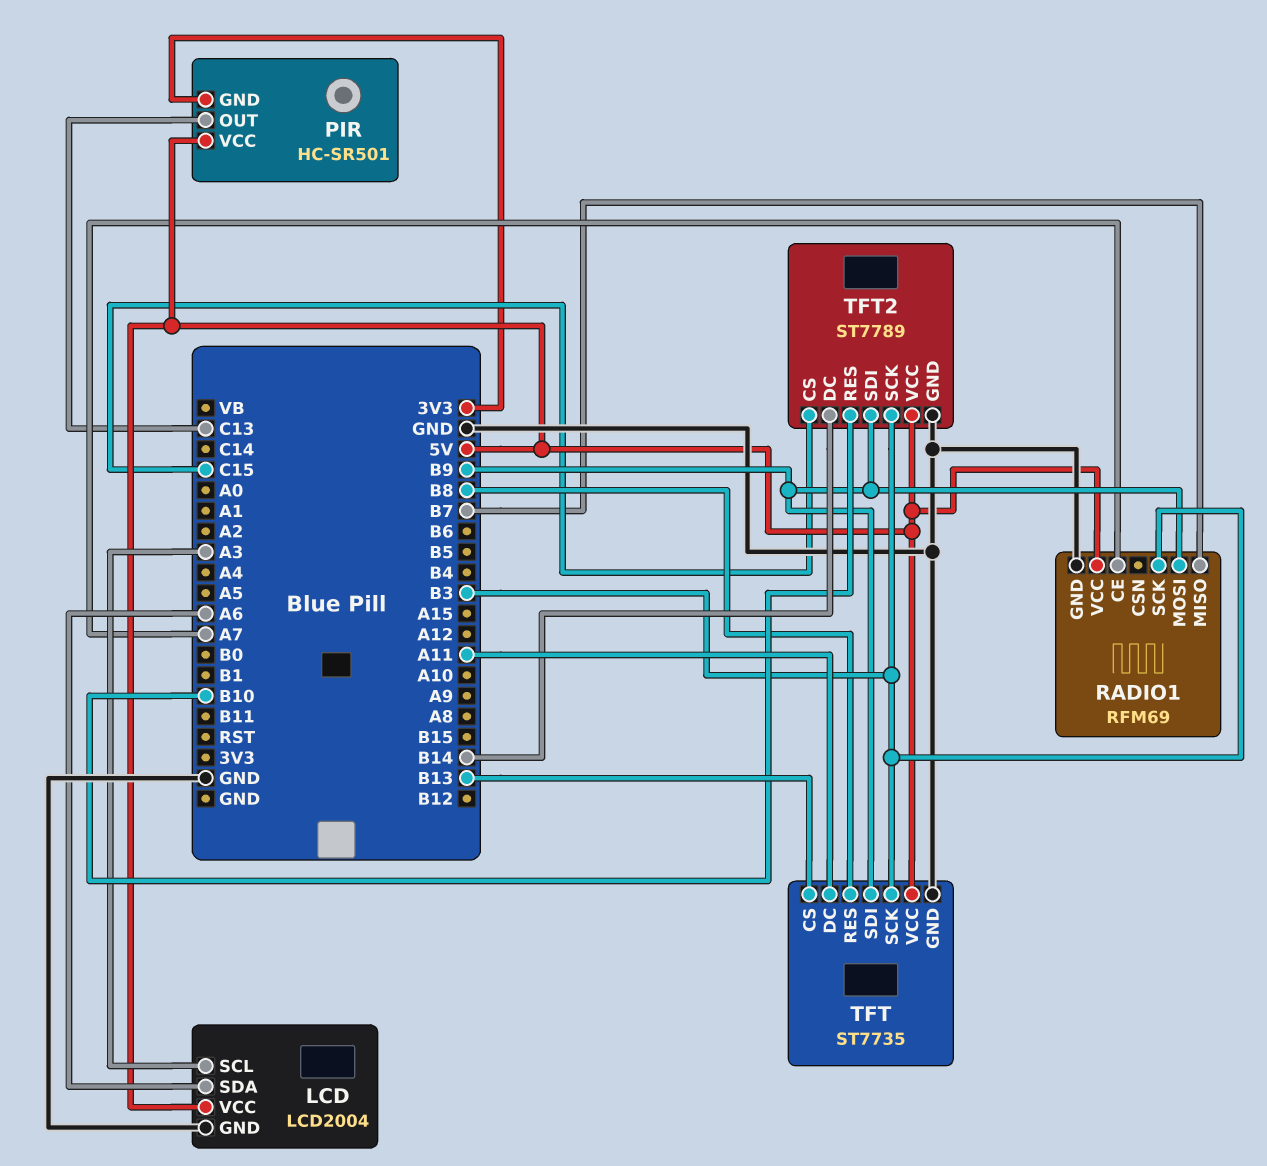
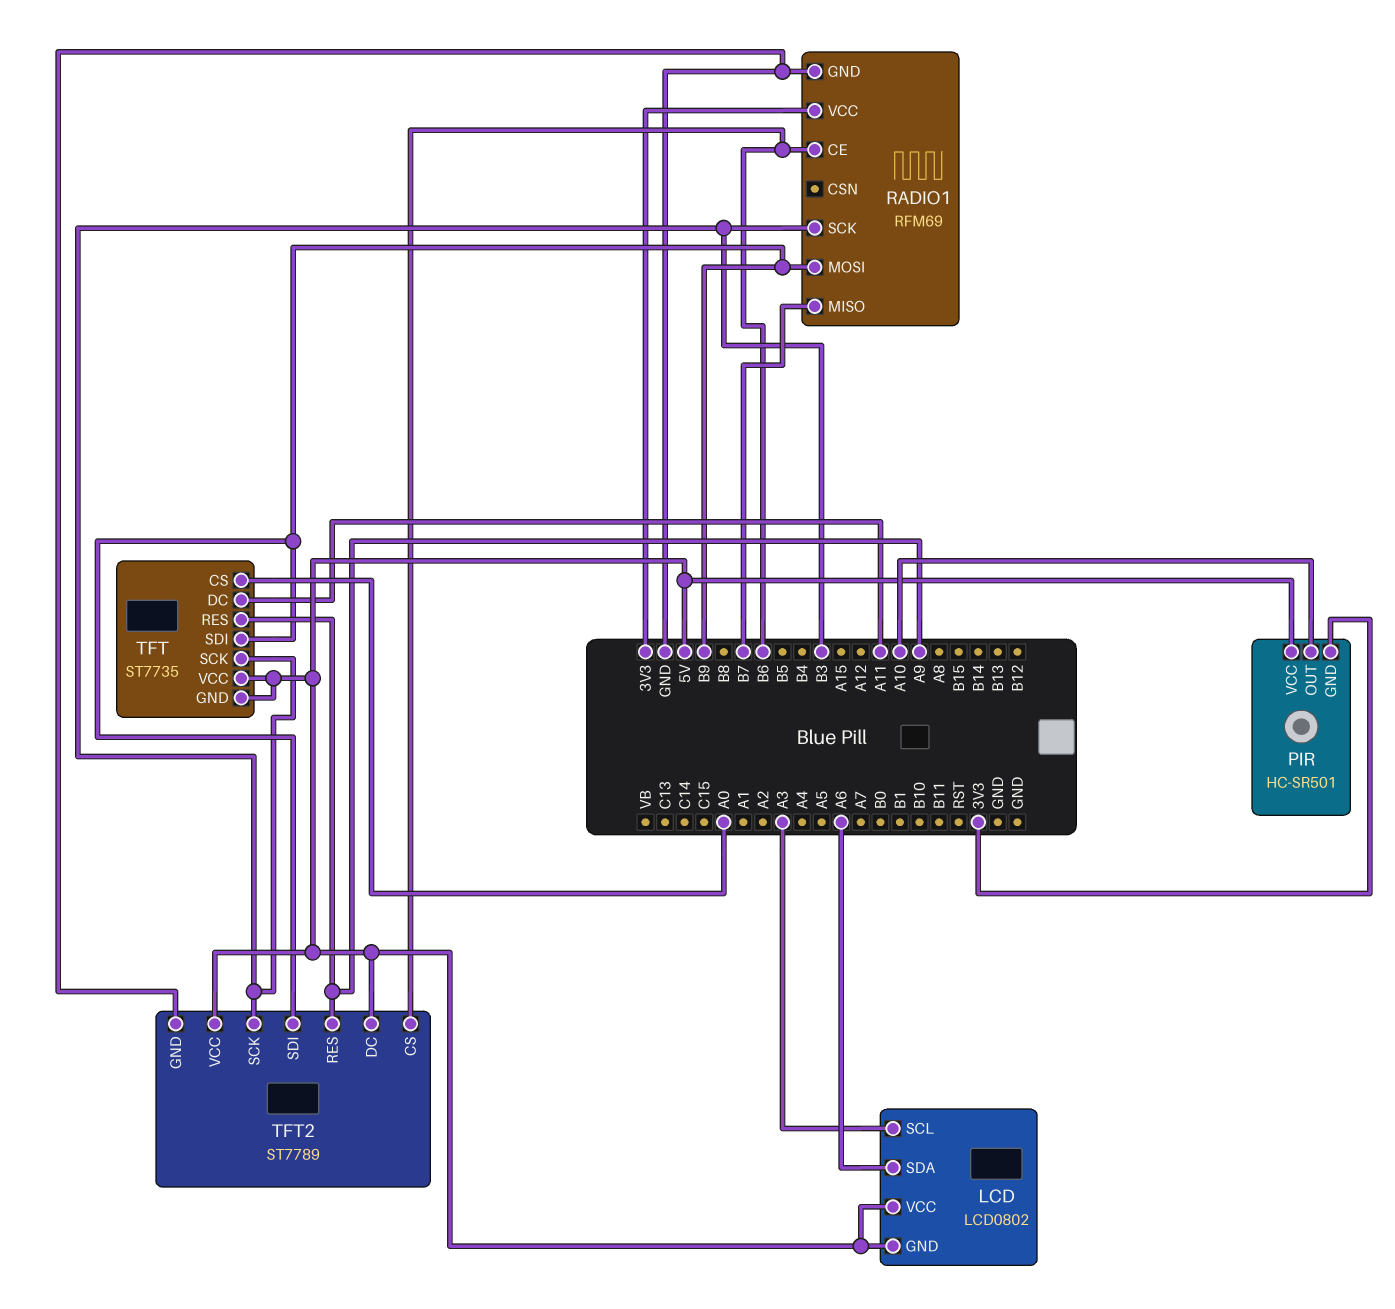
LCD: LCD2004 -> LCD0802
LCD pin GND: GND -> 5V
PIR pin OUT: C13 -> A10
RADIO1 pin CE: A7 -> B6
RADIO1 pin VCC: 5V -> 3V3
TFT pin CS: B13 -> A0
TFT pin GND: GND -> 5V
TFT pin RES: B8 -> A9
TFT2 pin CS: C15 -> B6
TFT2 pin DC: B14 -> 5V
TFT2 pin RES: B10 -> A9

